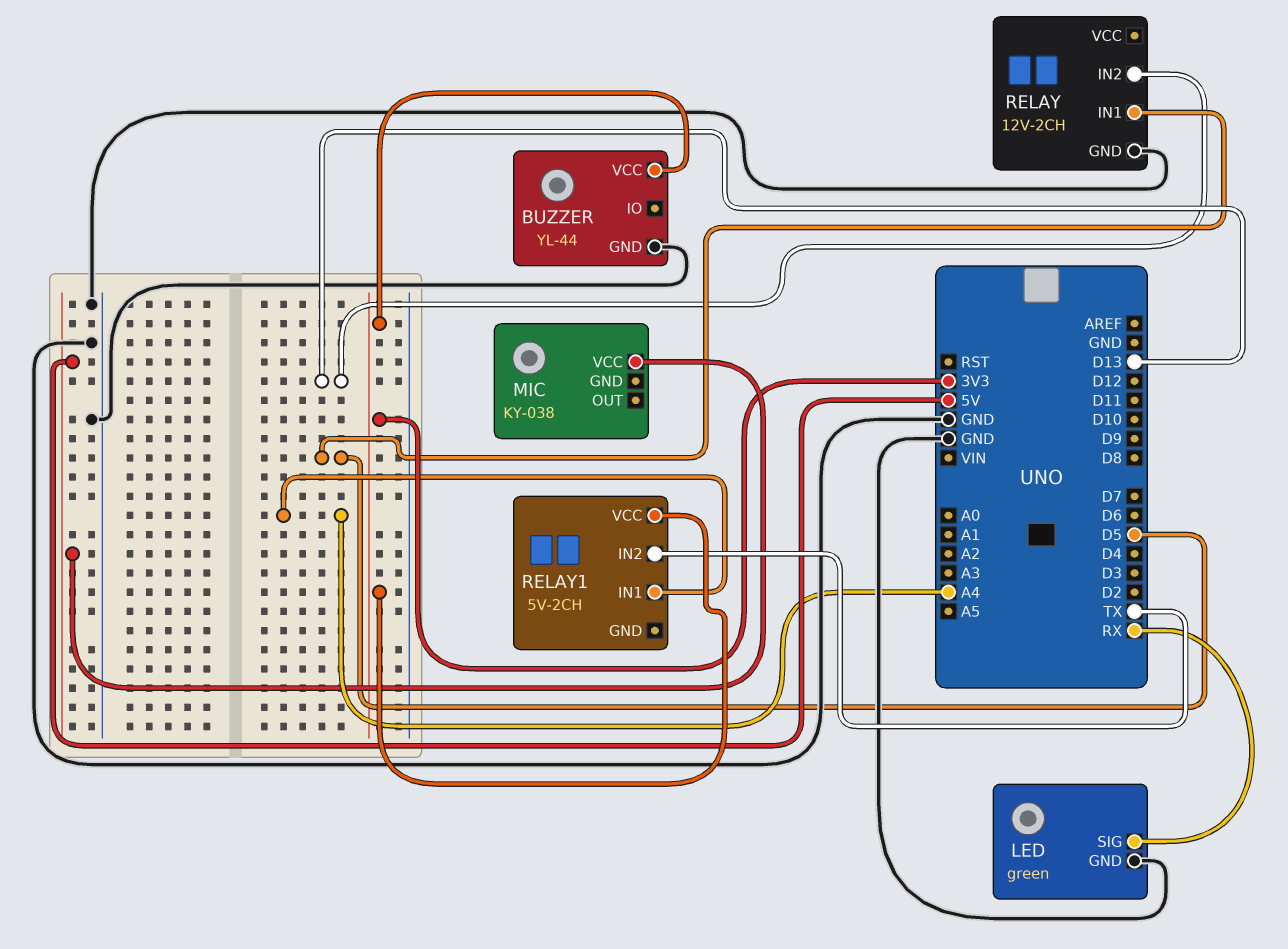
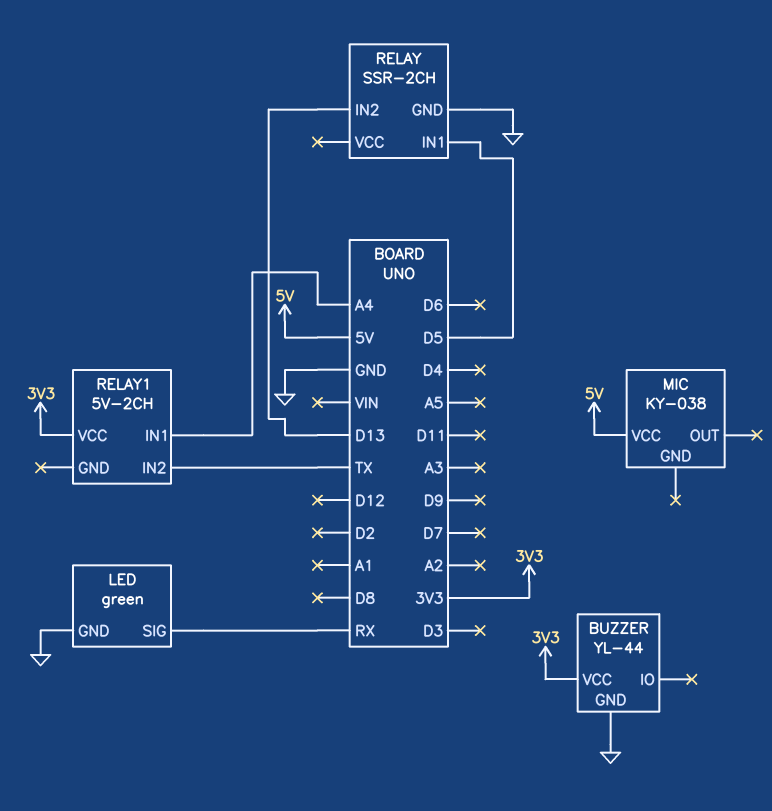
RELAY: 12V-2CH -> SSR-2CH

